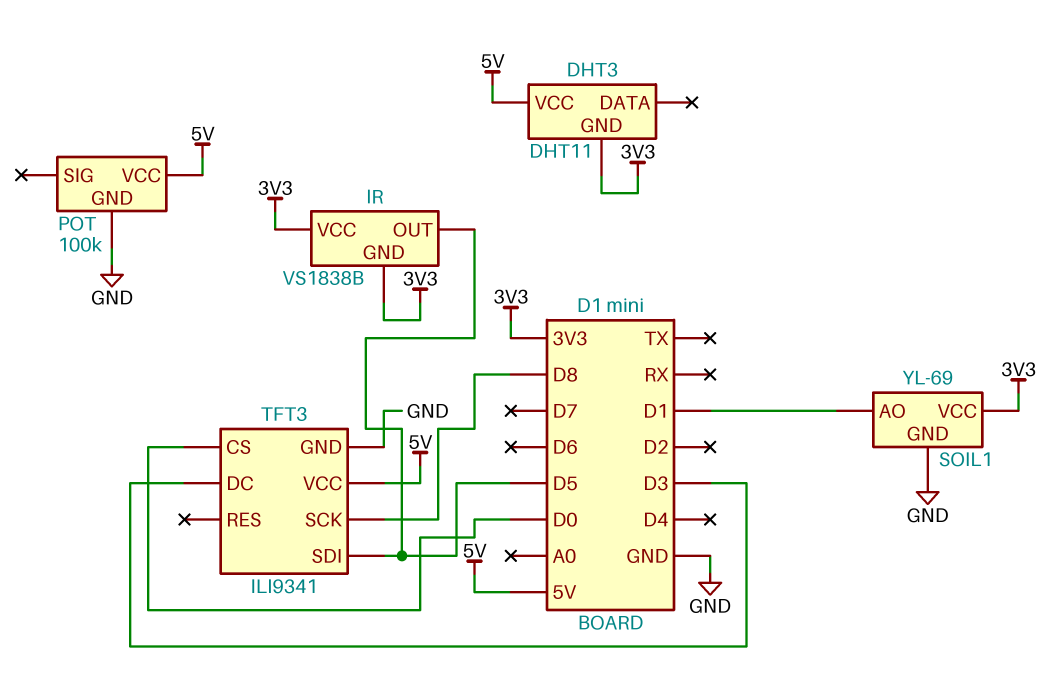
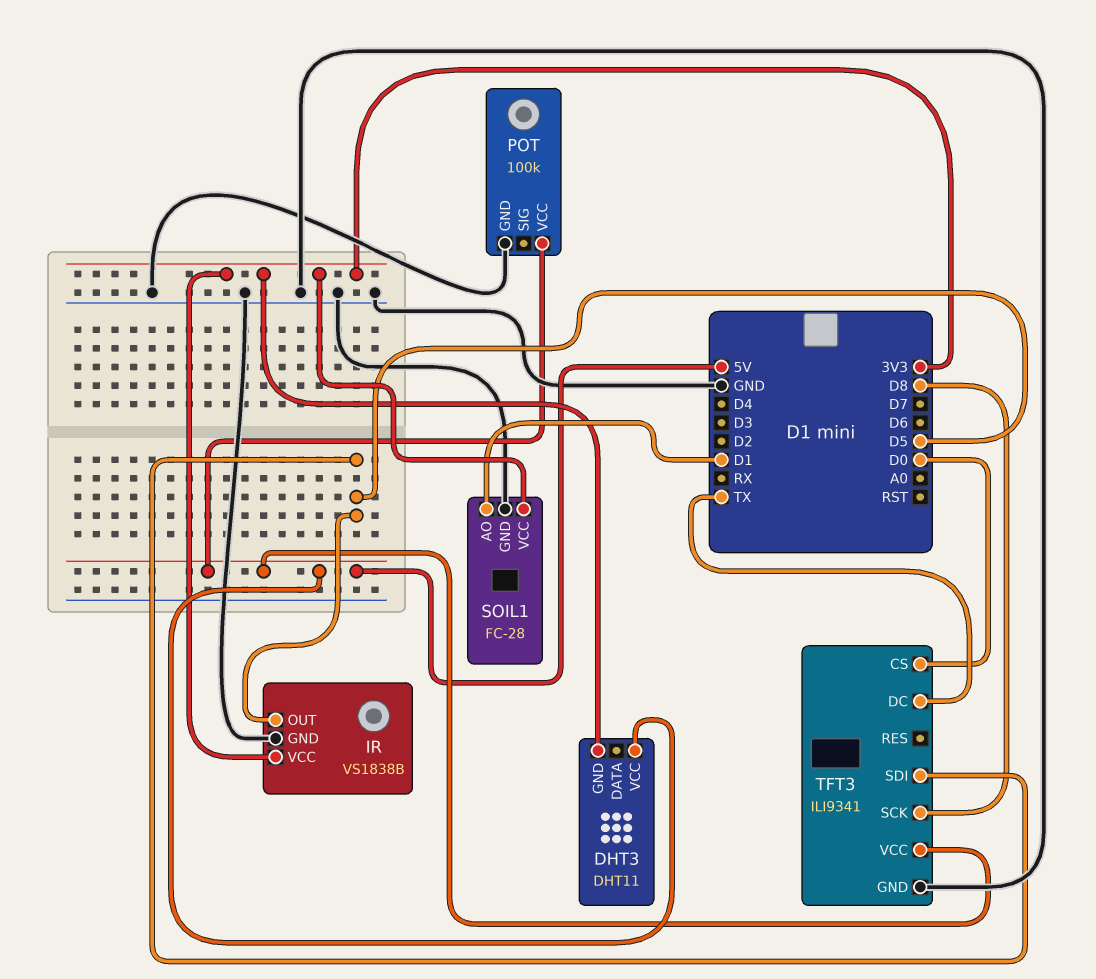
IR pin GND: 3V3 -> GND
SOIL1: YL-69 -> FC-28
TFT3 pin DC: D3 -> TX

